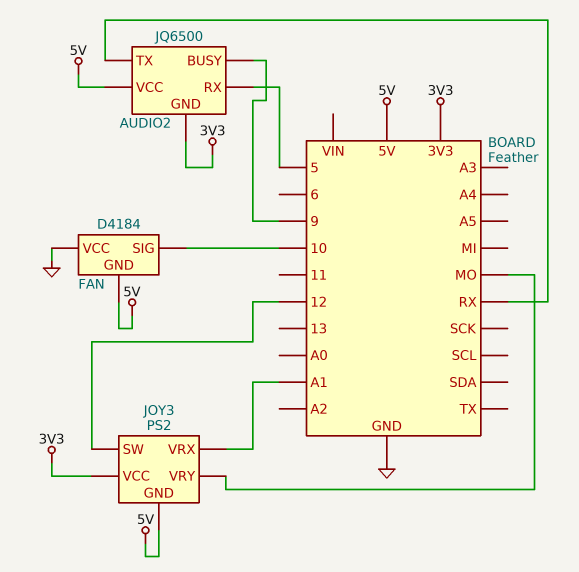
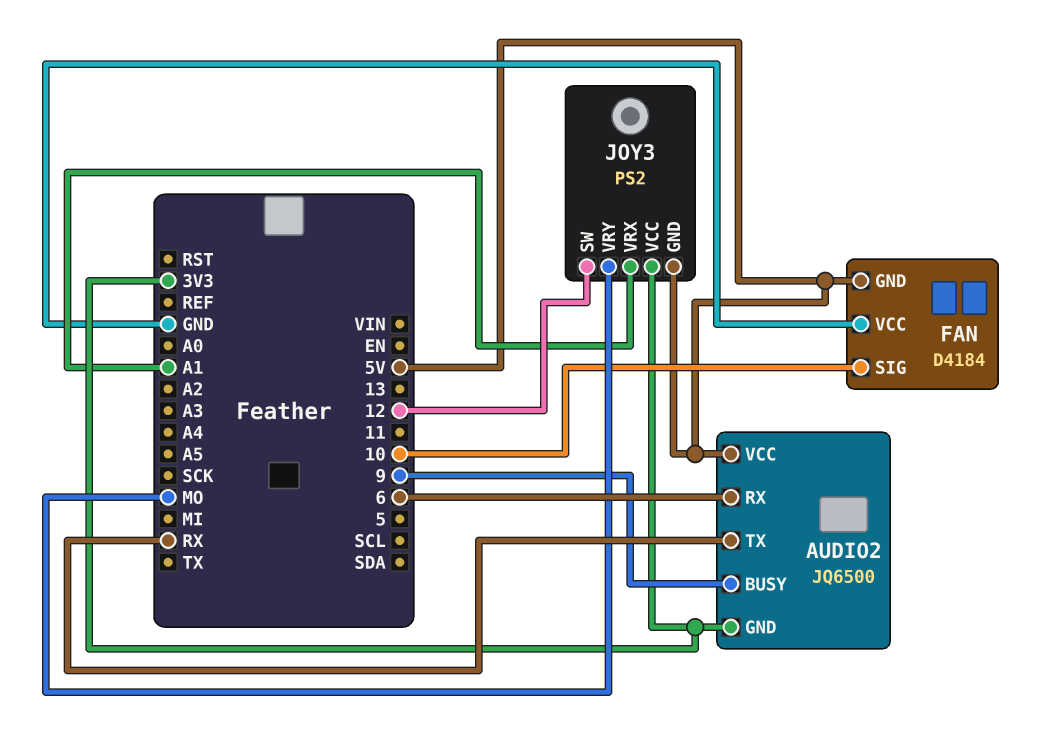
AUDIO2 pin RX: 5 -> 6

